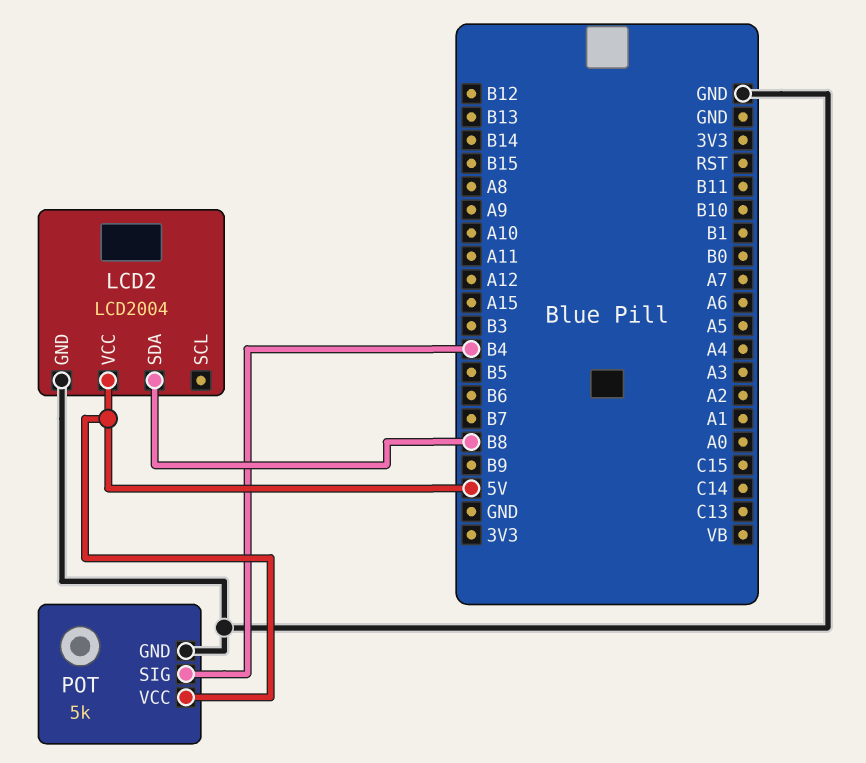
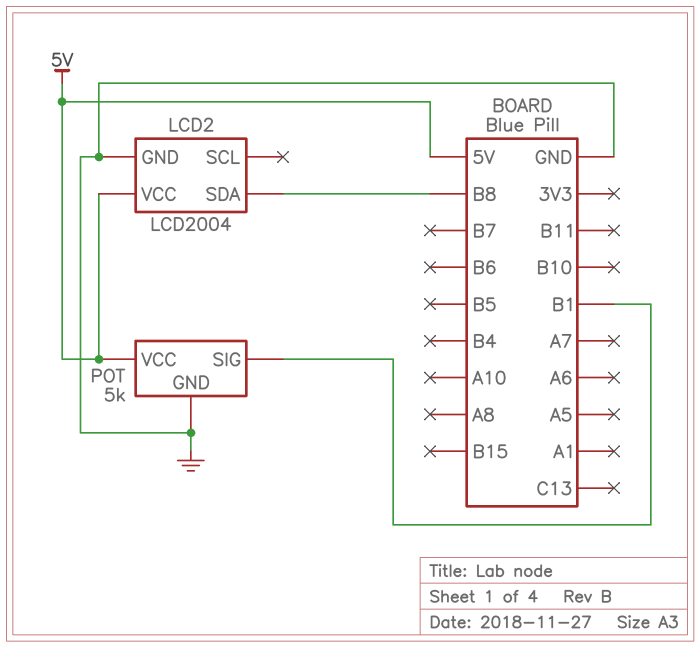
POT pin SIG: B4 -> B1

